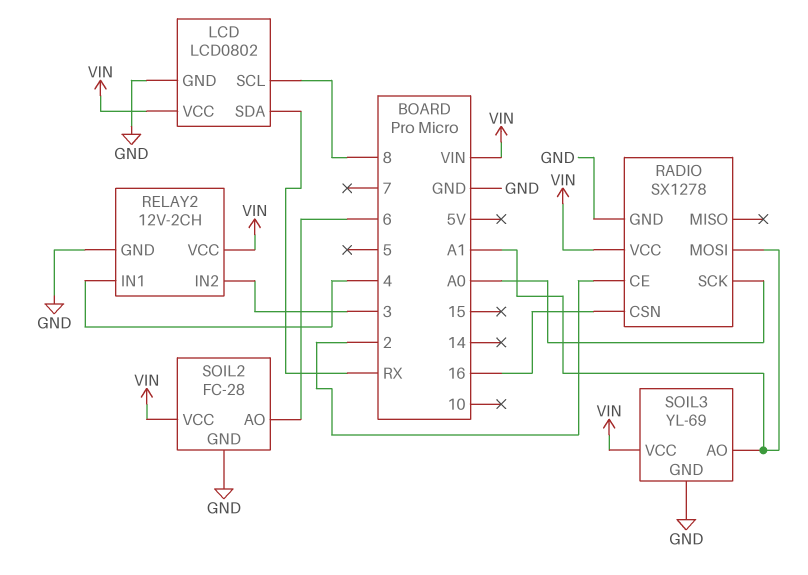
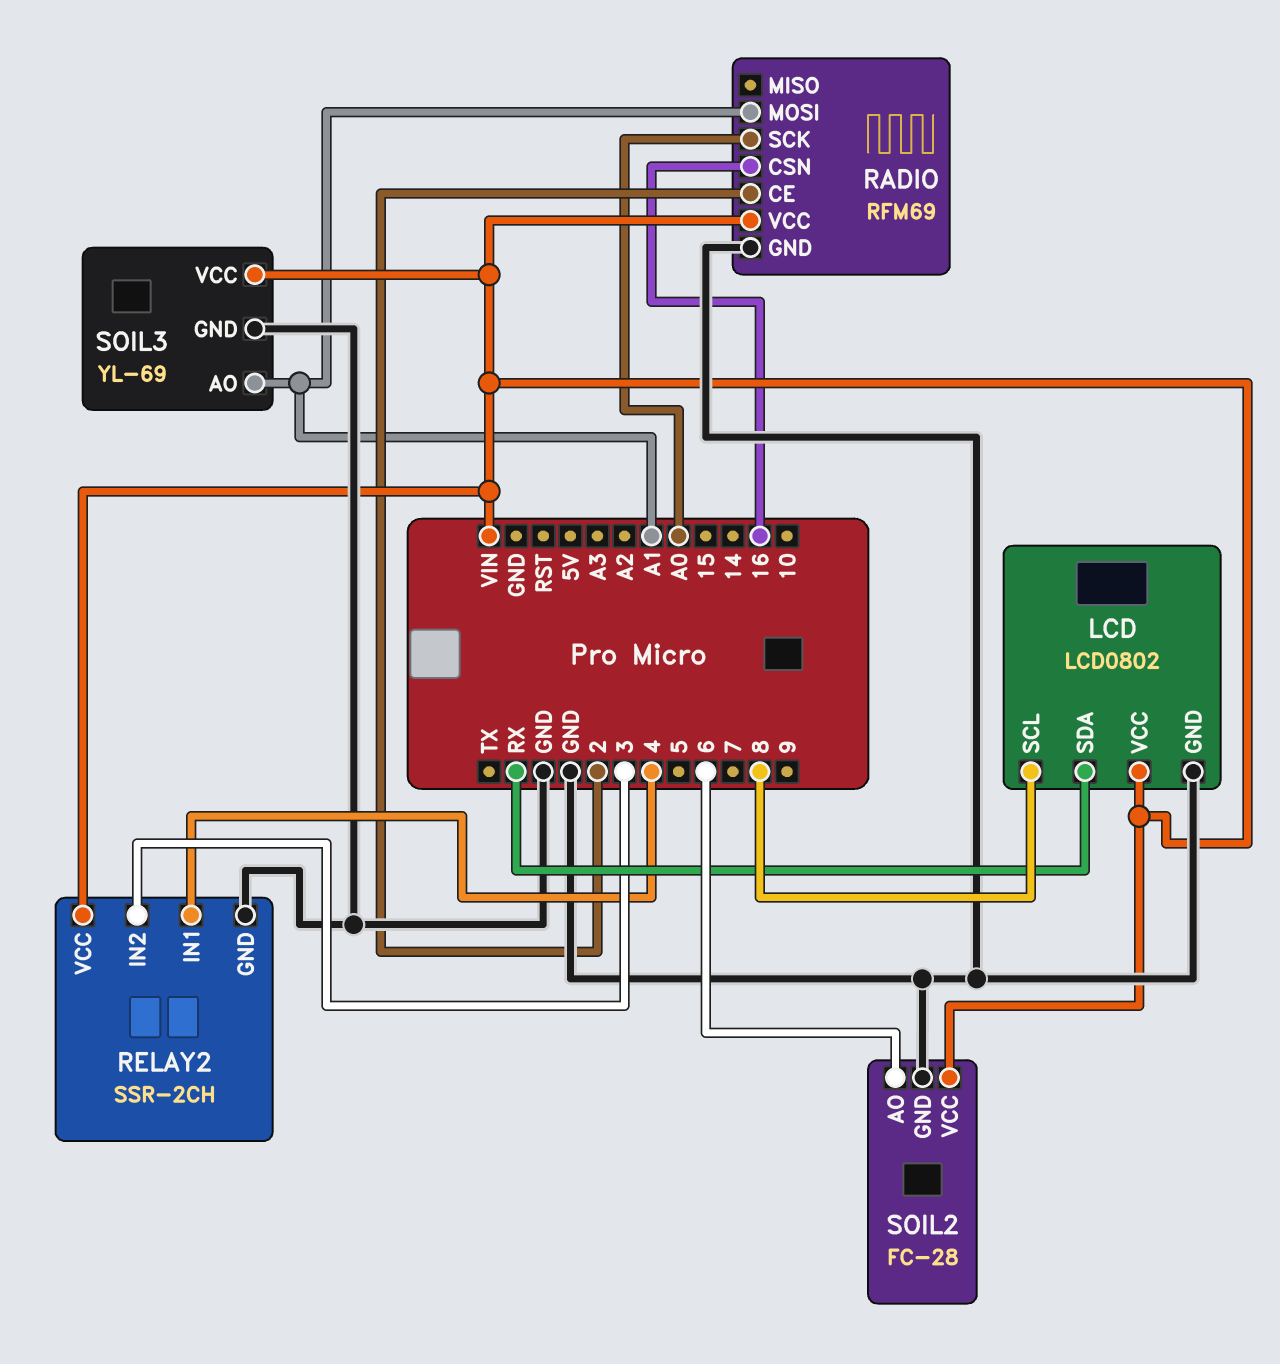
RADIO: SX1278 -> RFM69
RELAY2: 12V-2CH -> SSR-2CH

